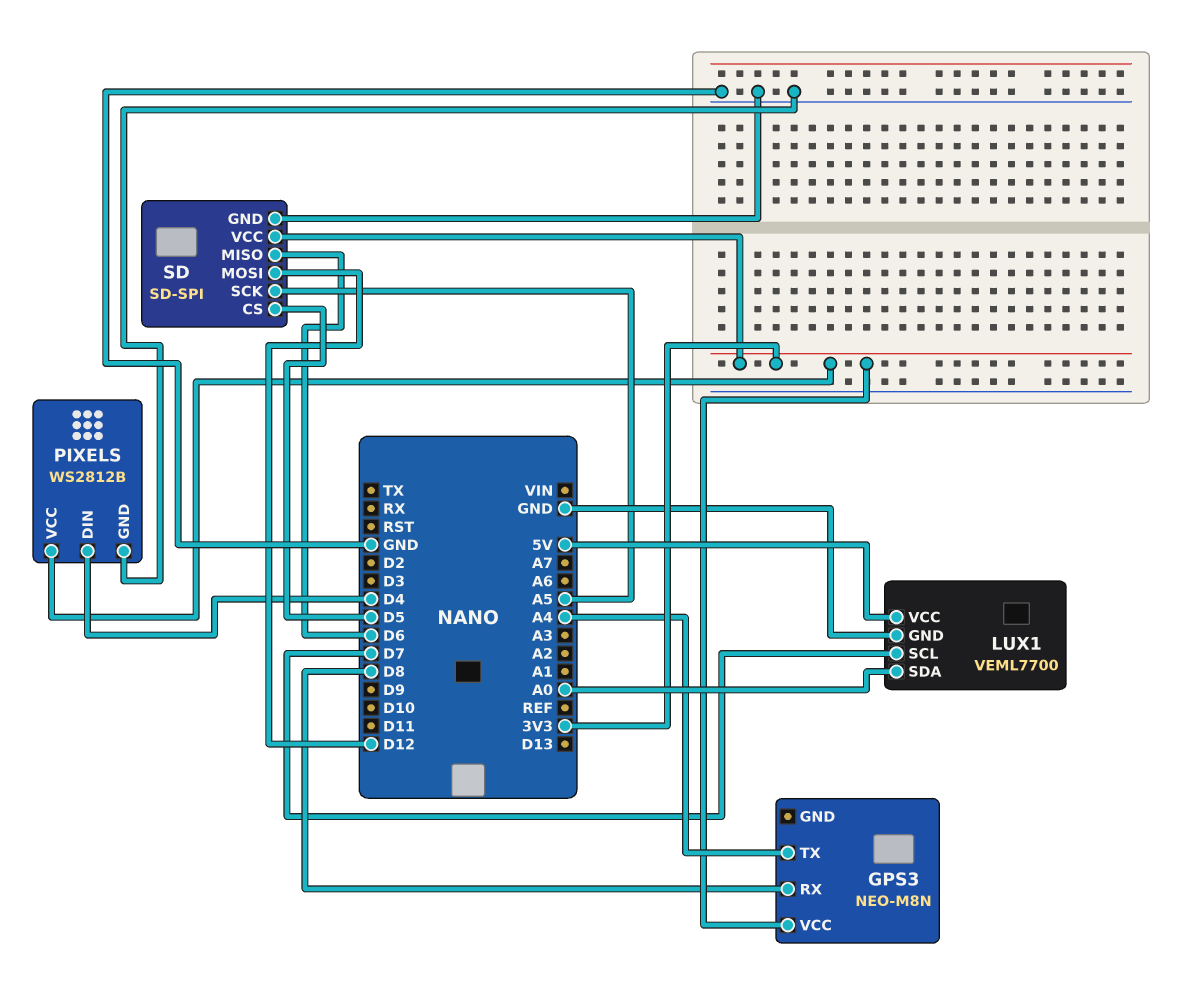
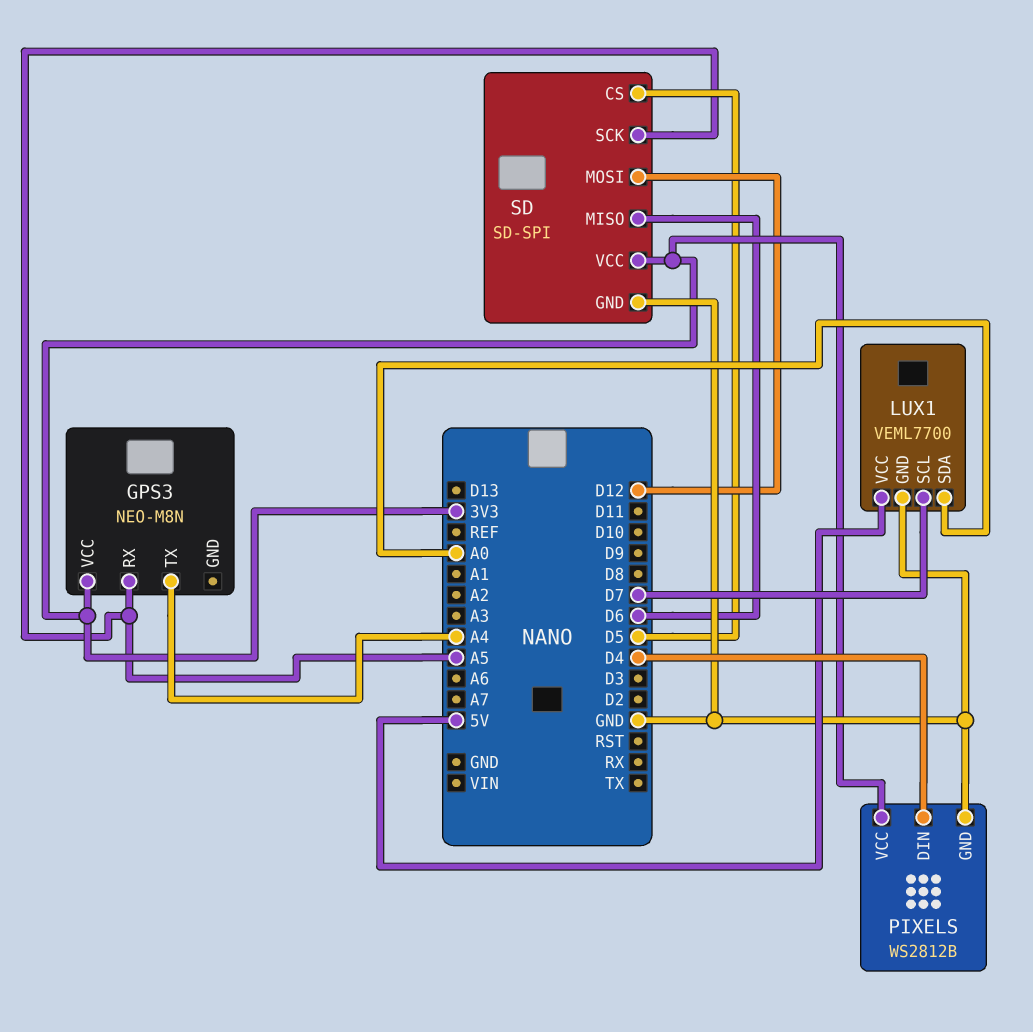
GPS3 pin RX: D8 -> A5

